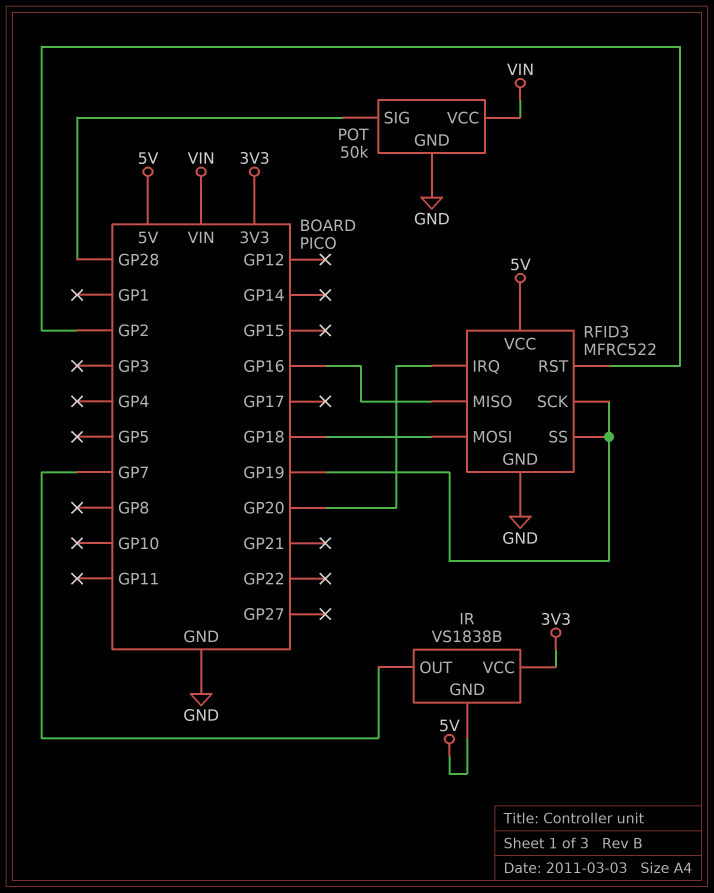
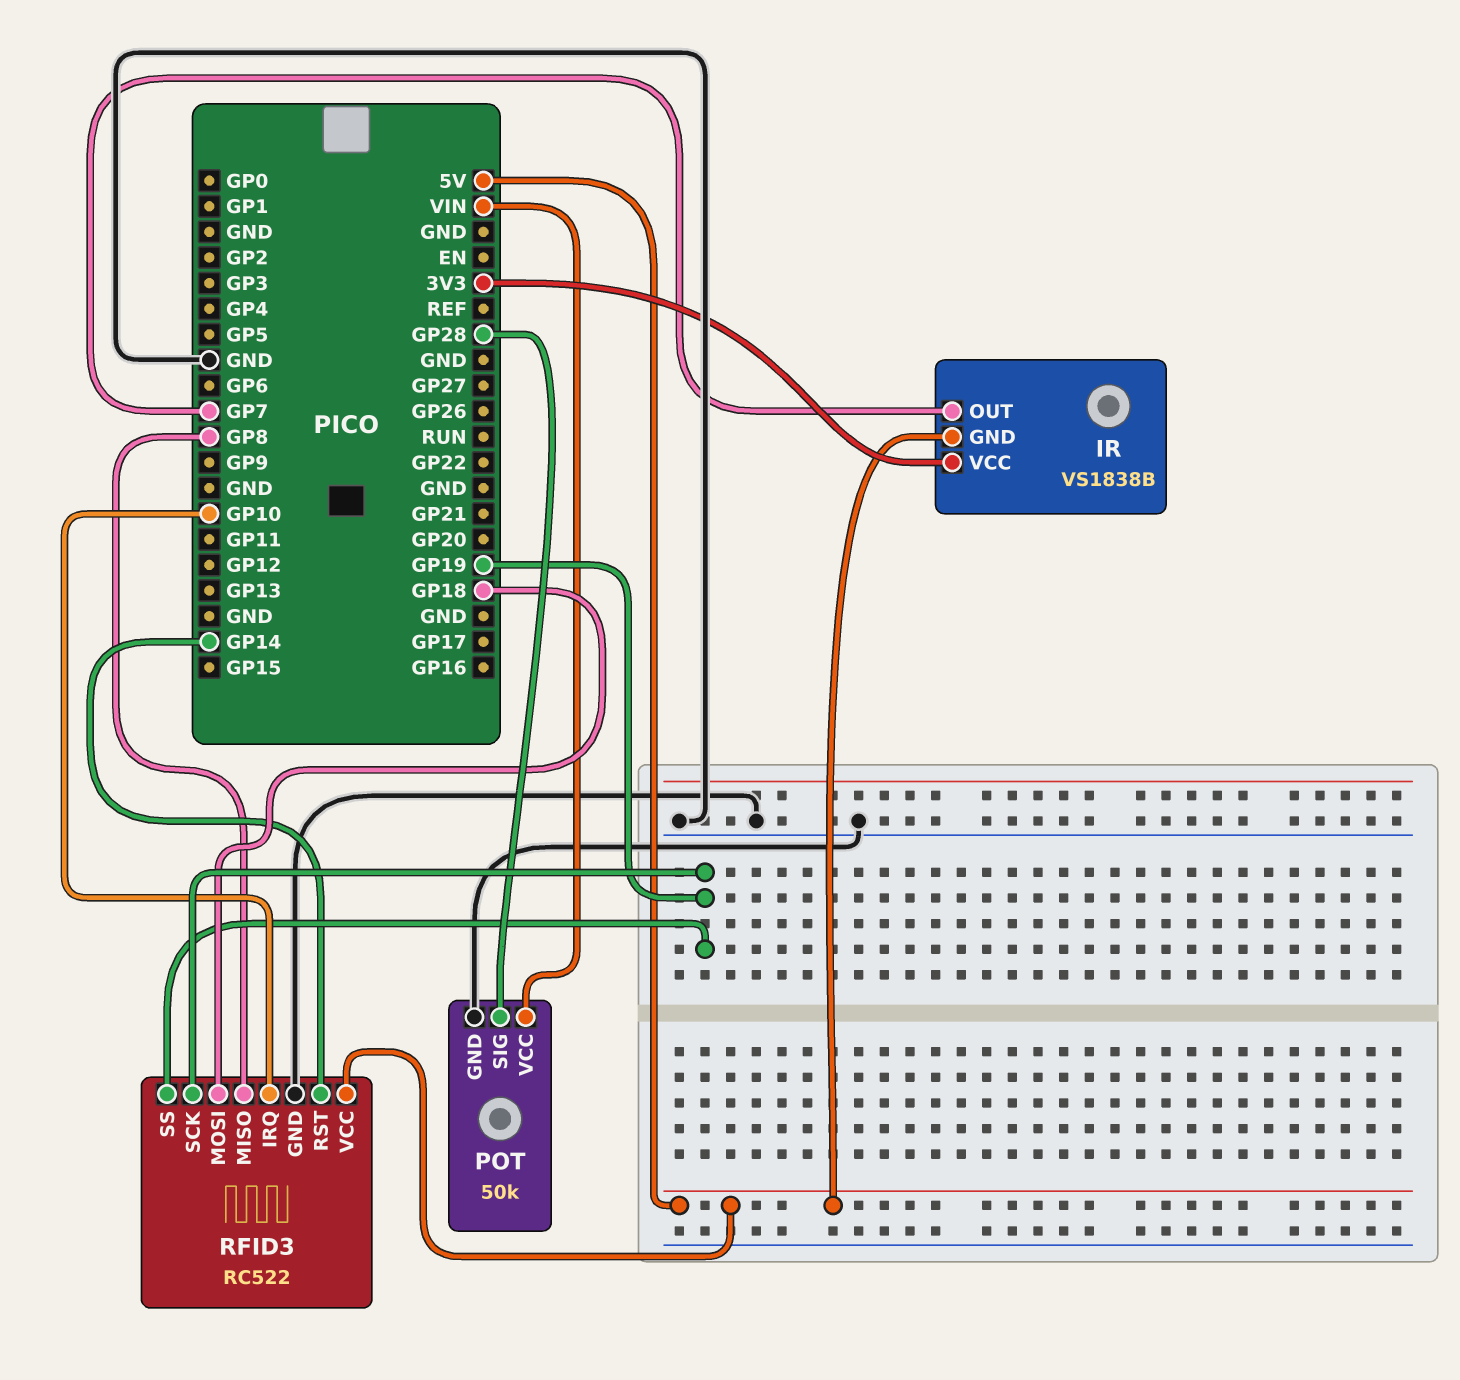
RFID3: MFRC522 -> RC522
RFID3 pin IRQ: GP20 -> GP10
RFID3 pin MISO: GP16 -> GP8
RFID3 pin RST: GP2 -> GP14

